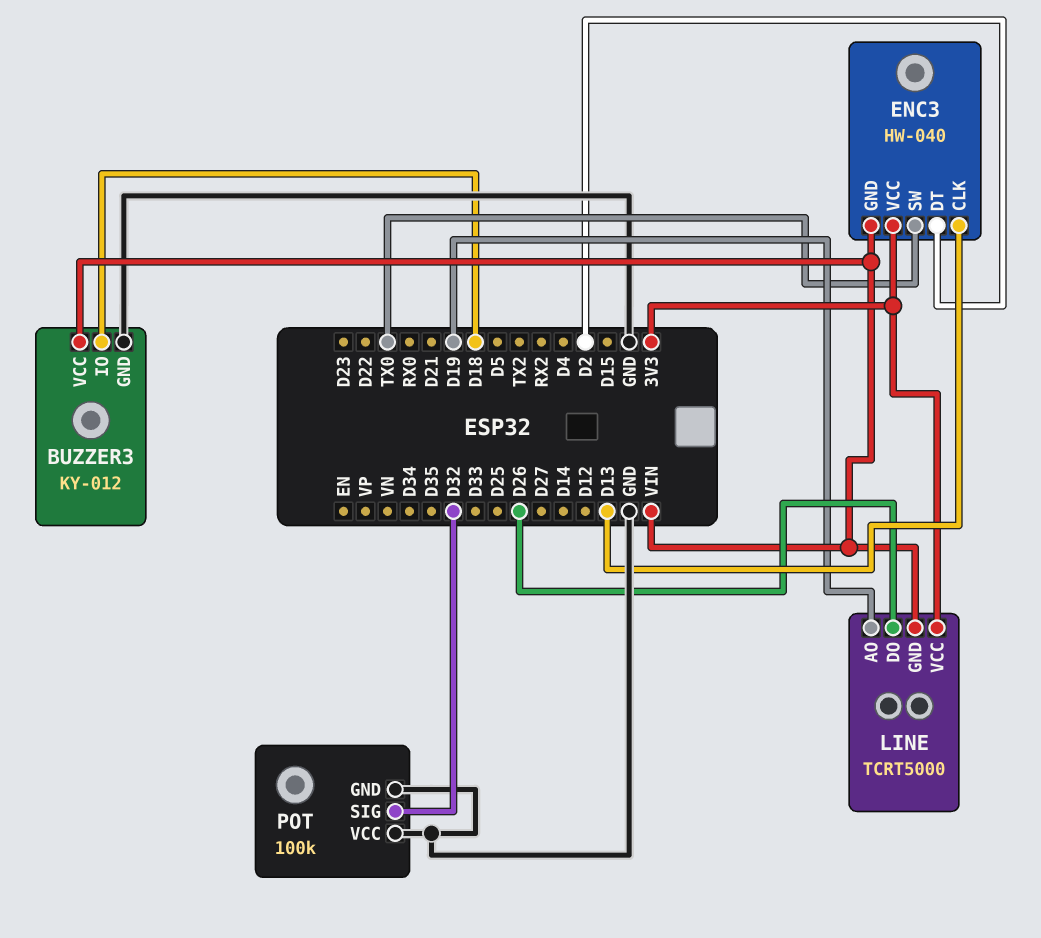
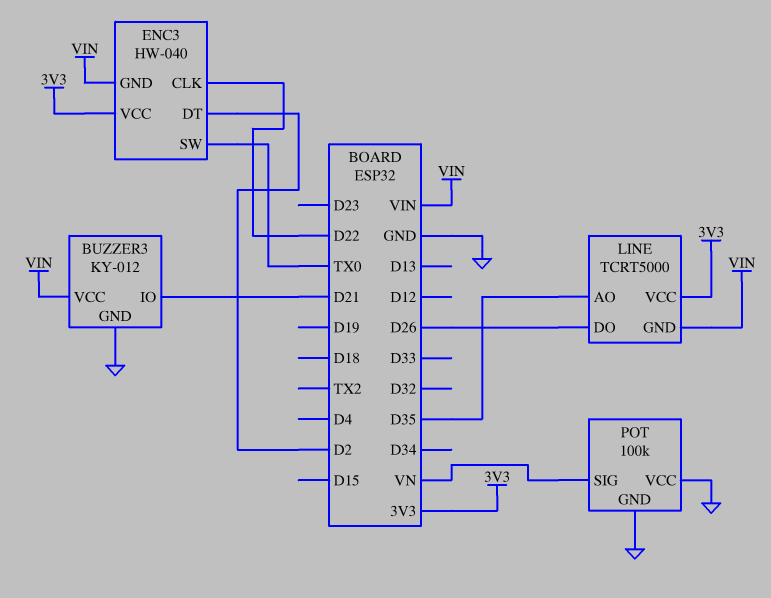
BUZZER3 pin IO: D18 -> D21
ENC3 pin CLK: D13 -> D22
LINE pin AO: D19 -> D35
POT pin SIG: D32 -> VN

